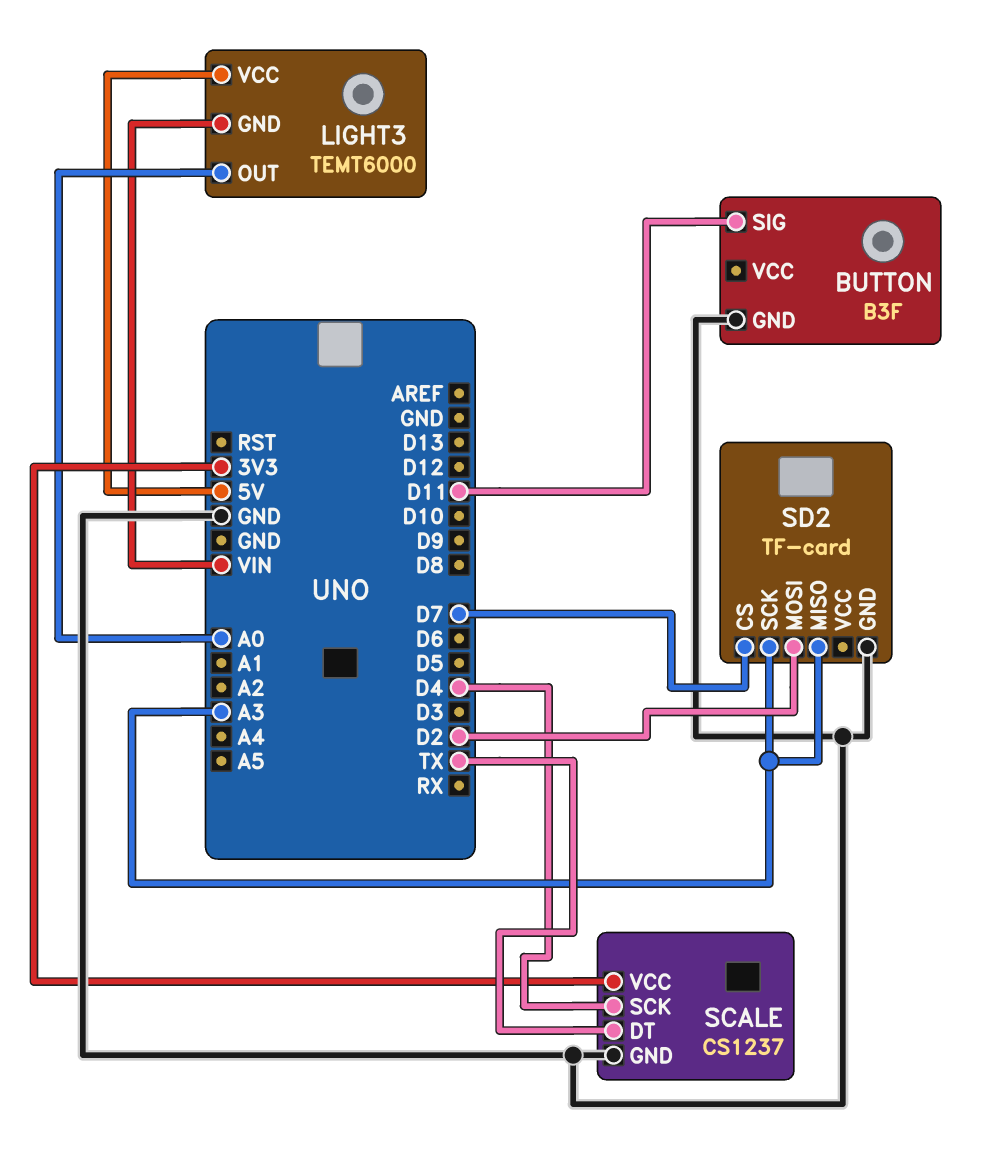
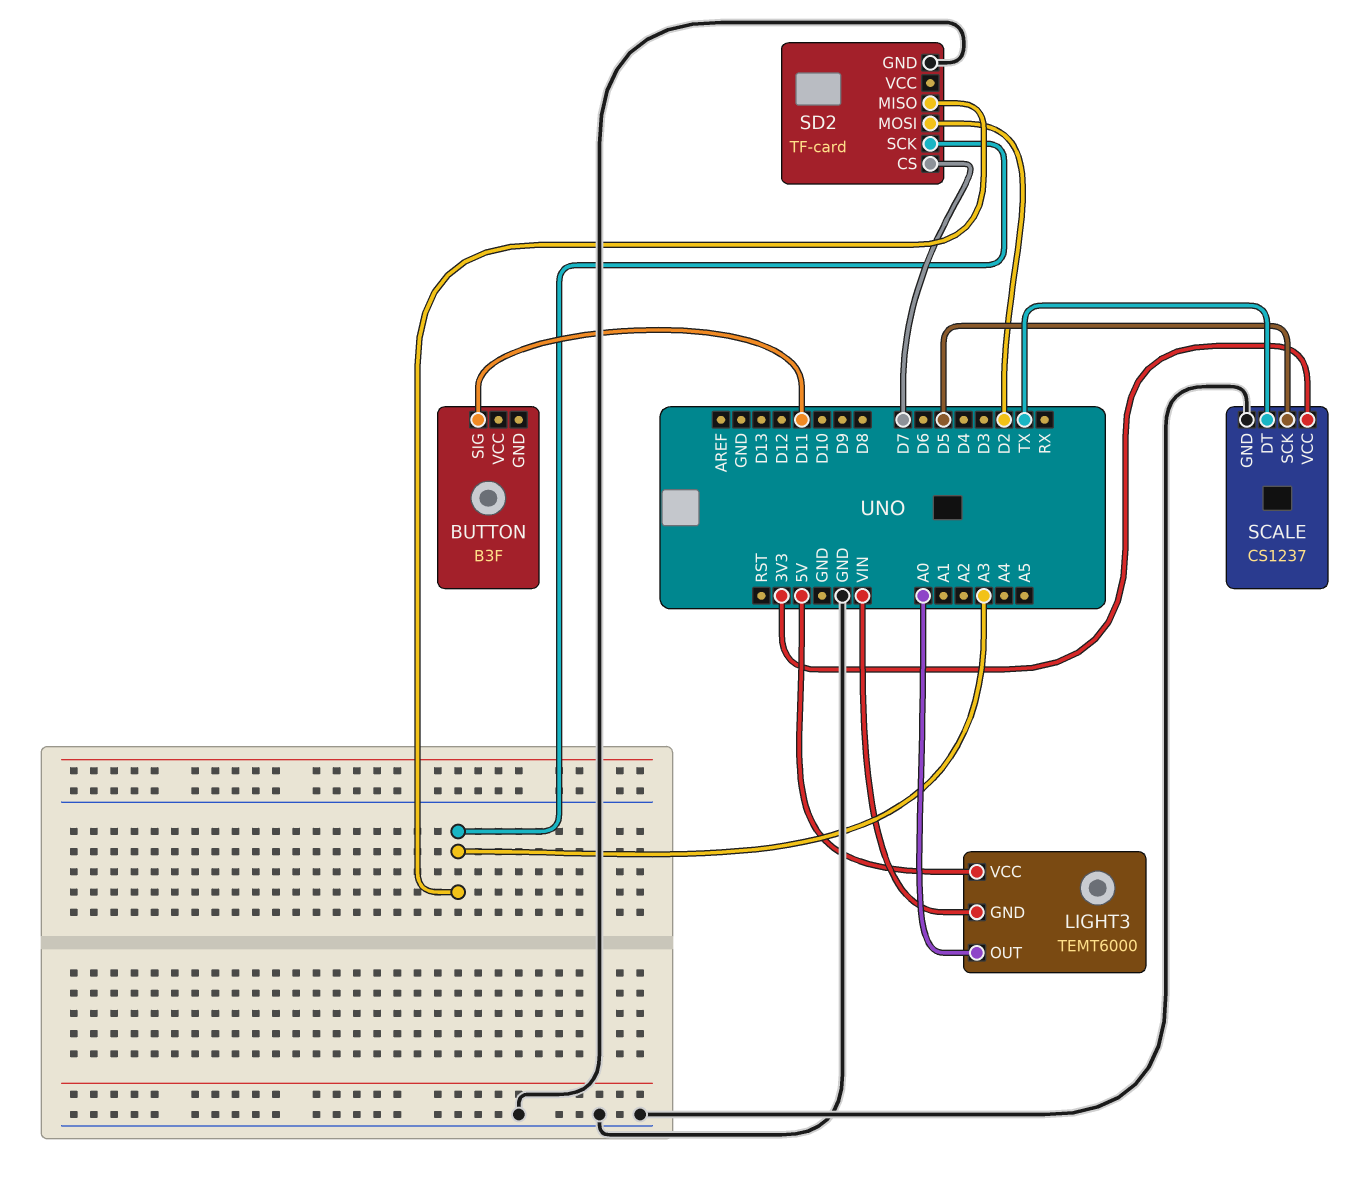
BUTTON pin GND: GND -> none
SCALE pin SCK: D4 -> D5

